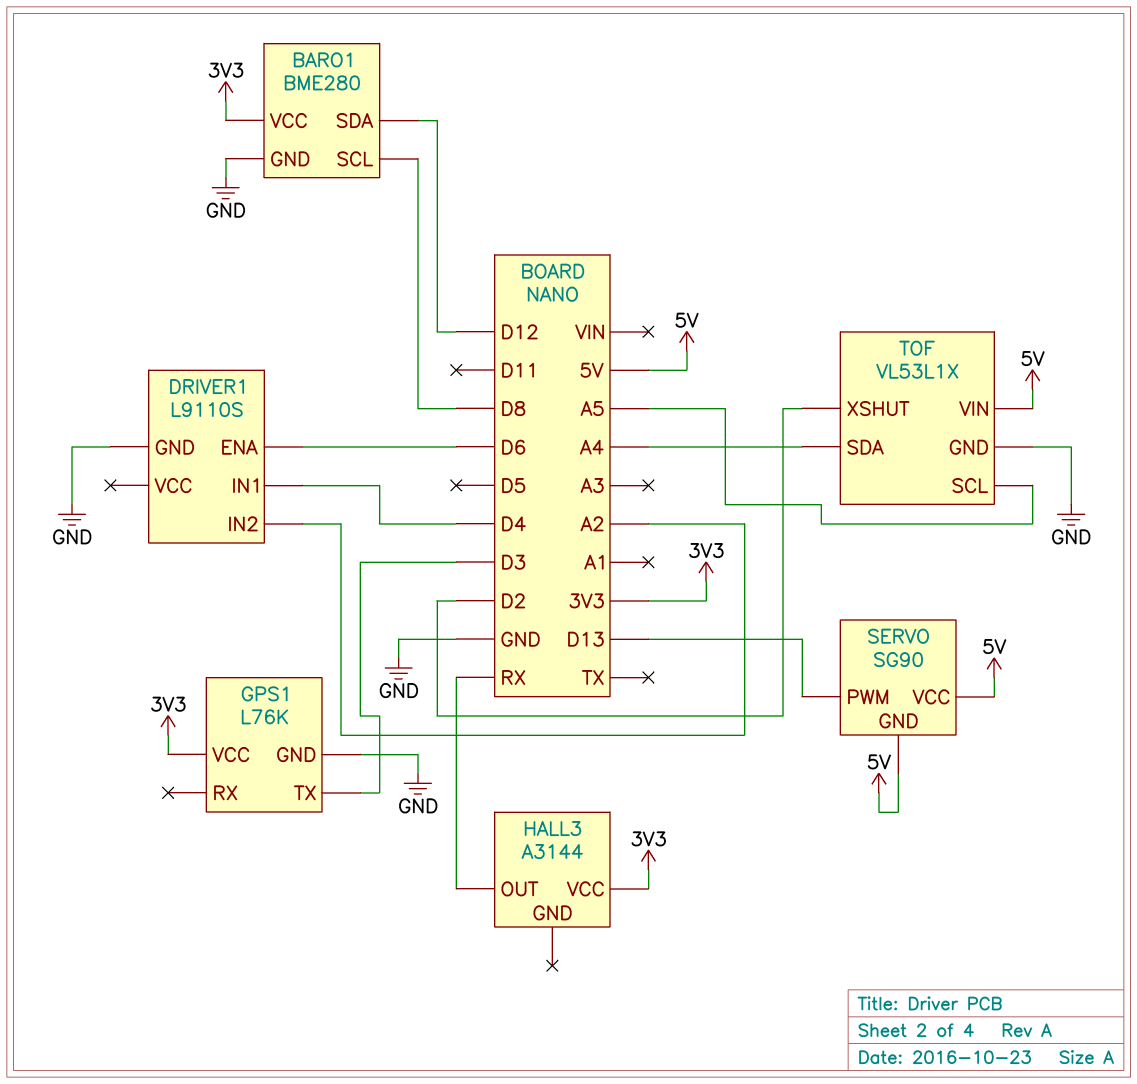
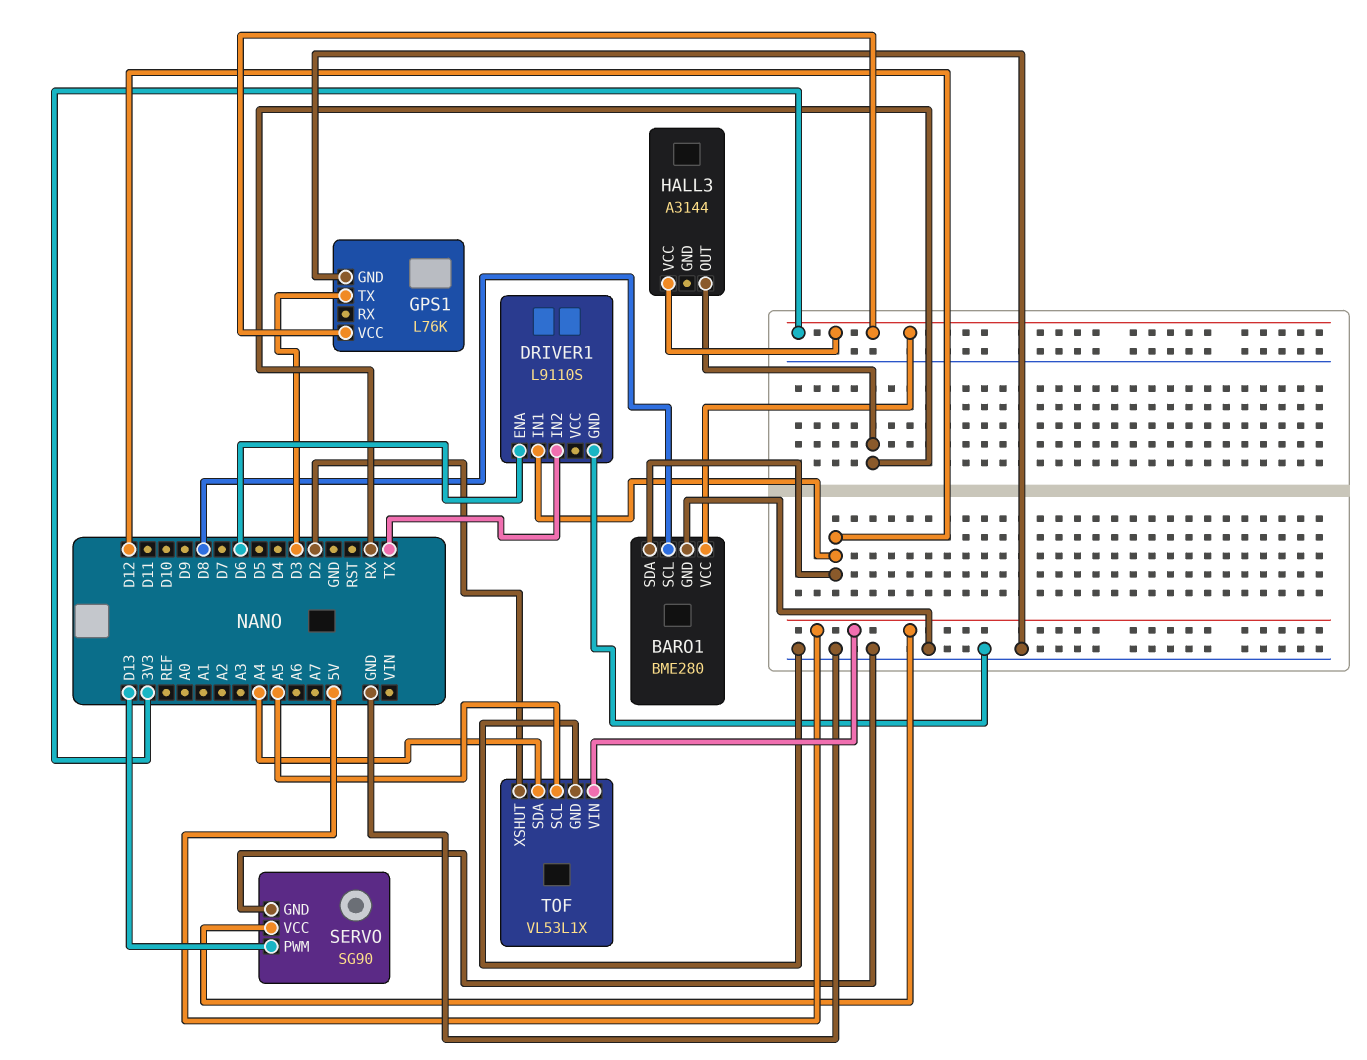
DRIVER1 pin IN1: D4 -> D12
DRIVER1 pin IN2: A2 -> TX
SERVO pin GND: 5V -> GND

